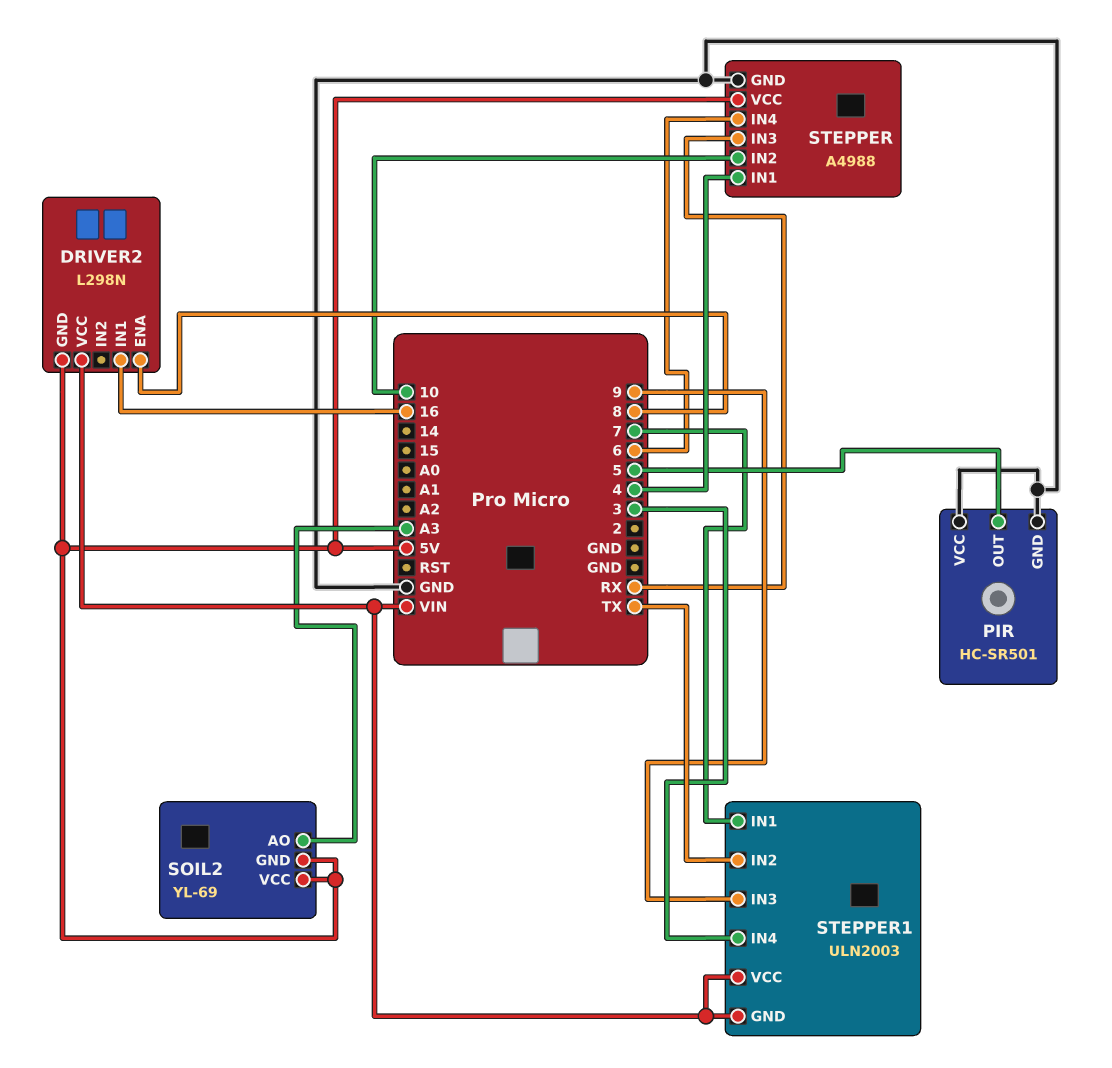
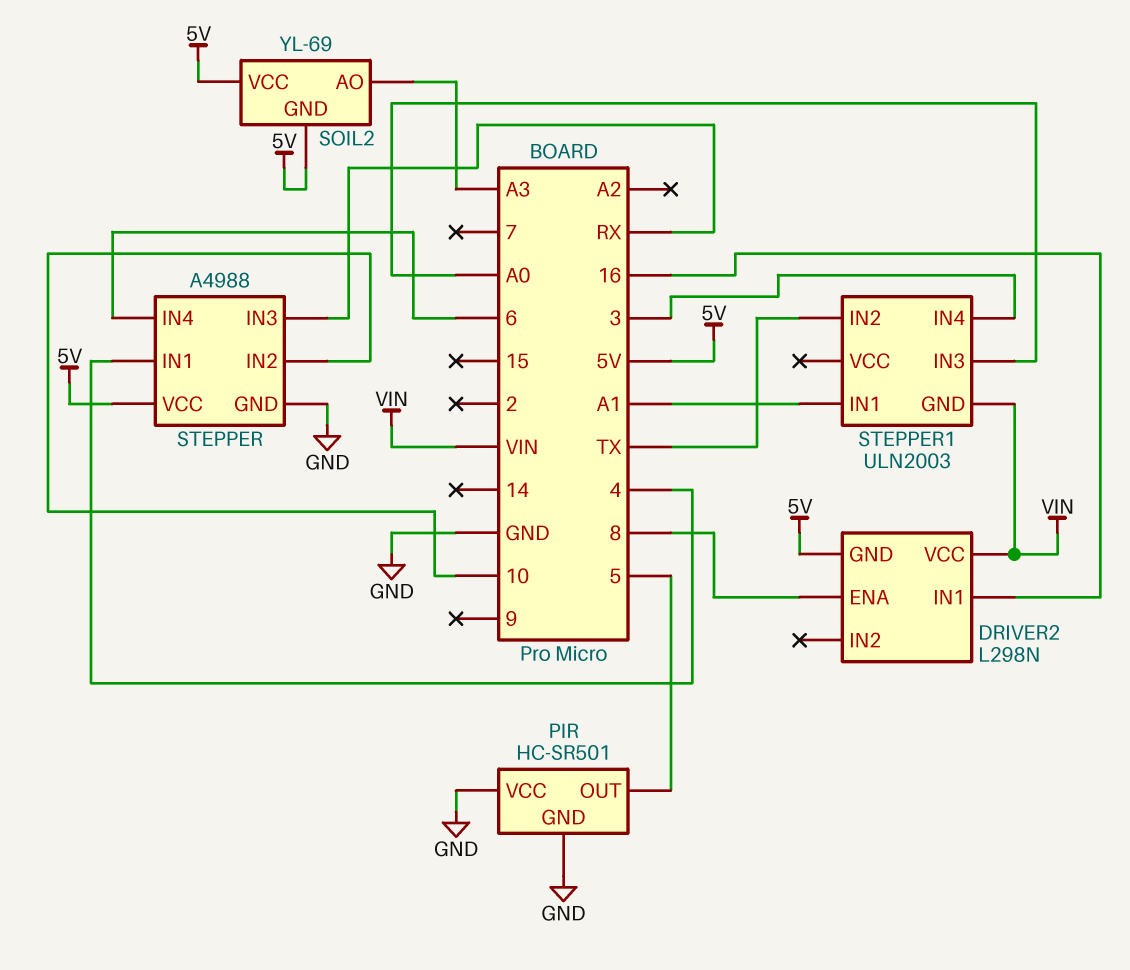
STEPPER1 pin IN1: 7 -> A1
STEPPER1 pin IN3: 9 -> A0
STEPPER1 pin VCC: VIN -> none

